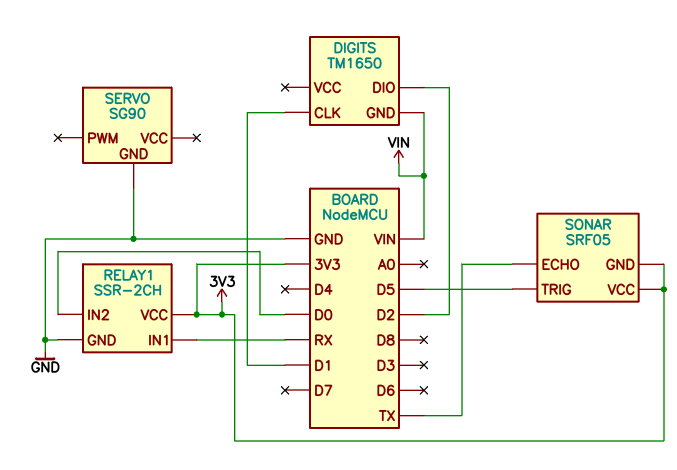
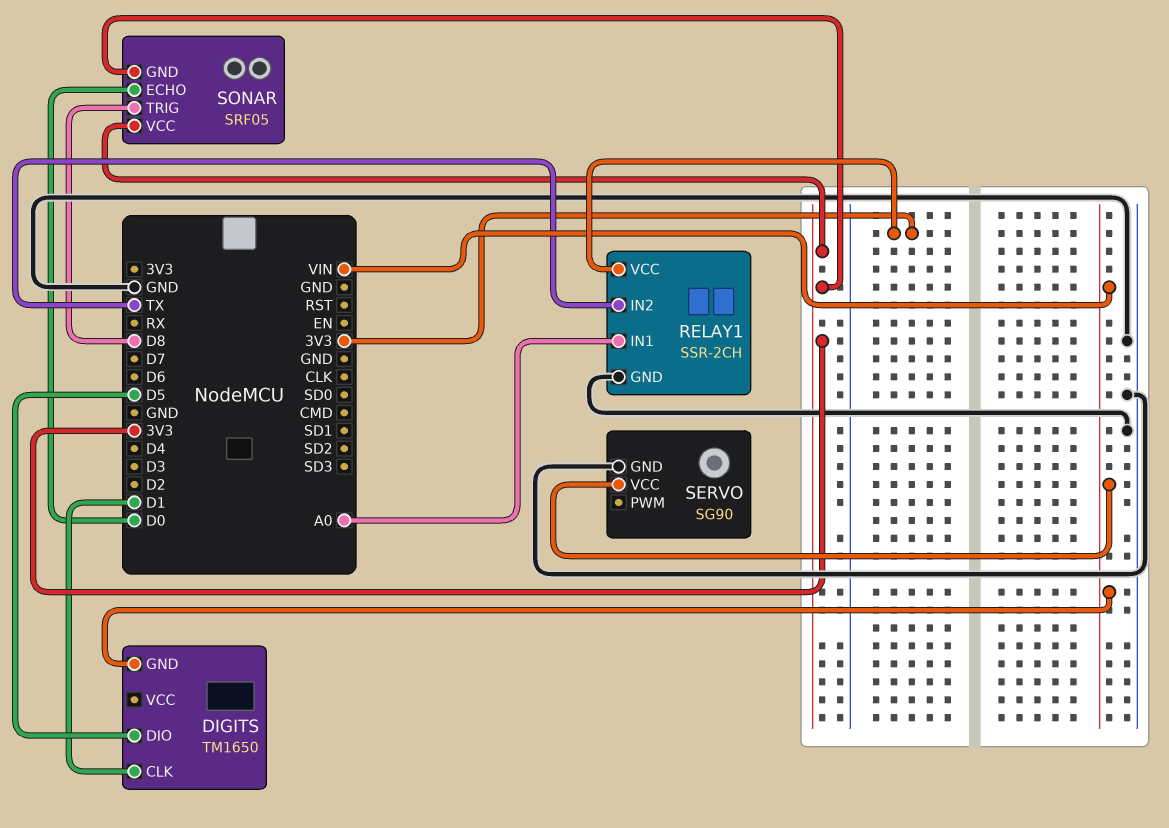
DIGITS pin DIO: D2 -> D5
RELAY1 pin IN1: RX -> A0
RELAY1 pin IN2: D0 -> TX
SERVO pin VCC: none -> VIN
SONAR pin ECHO: TX -> D0
SONAR pin TRIG: D5 -> D8

